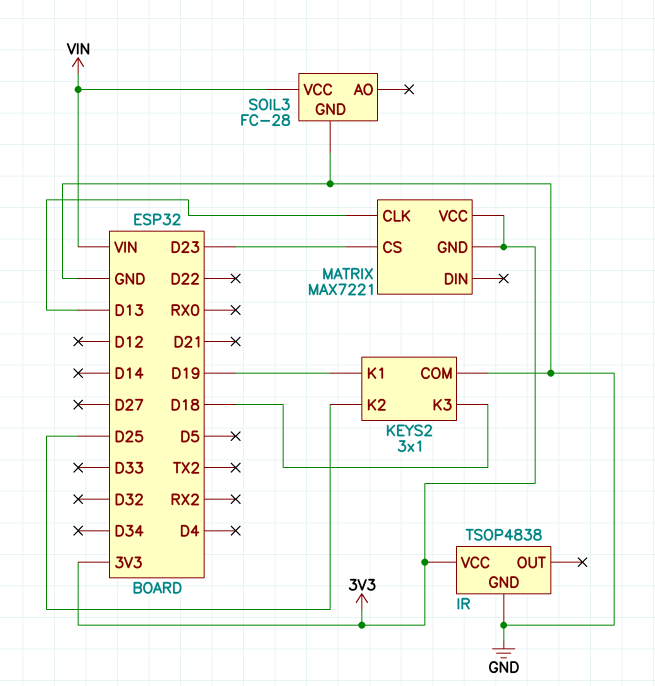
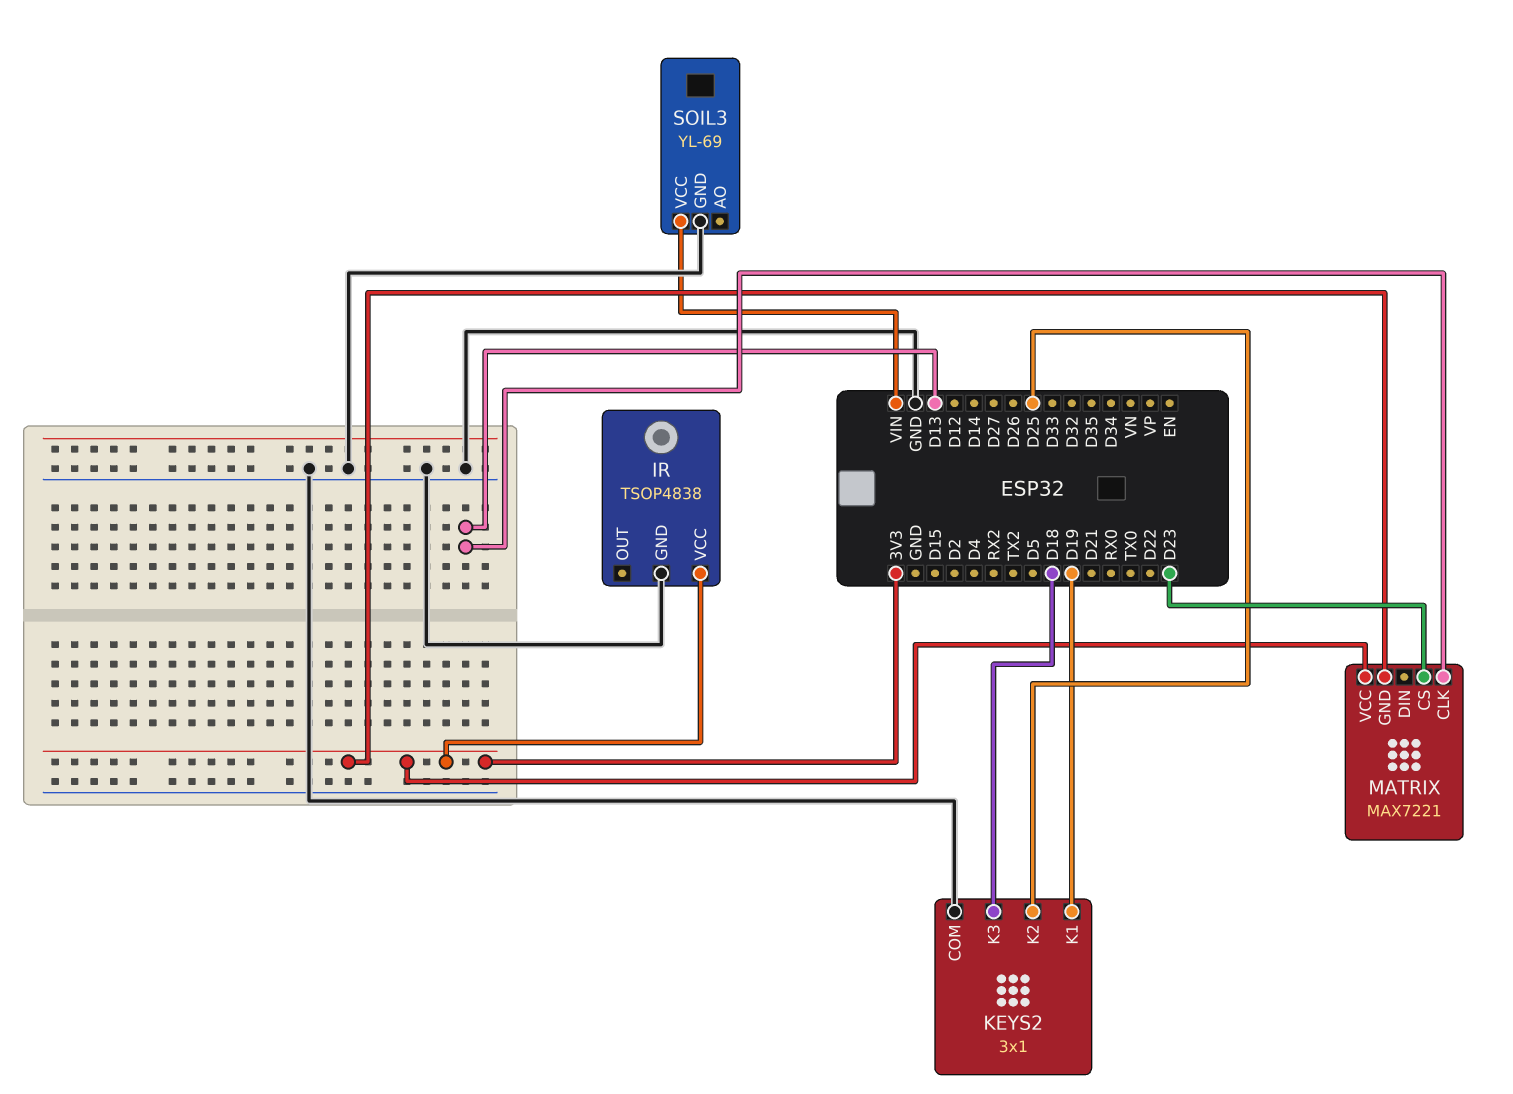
SOIL3: FC-28 -> YL-69

